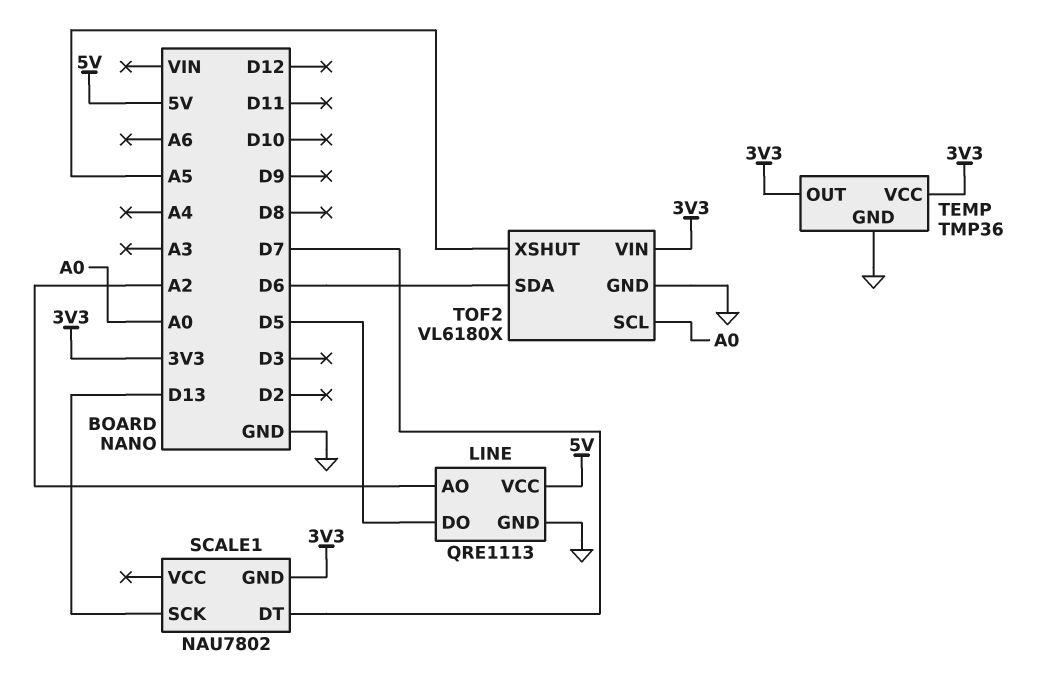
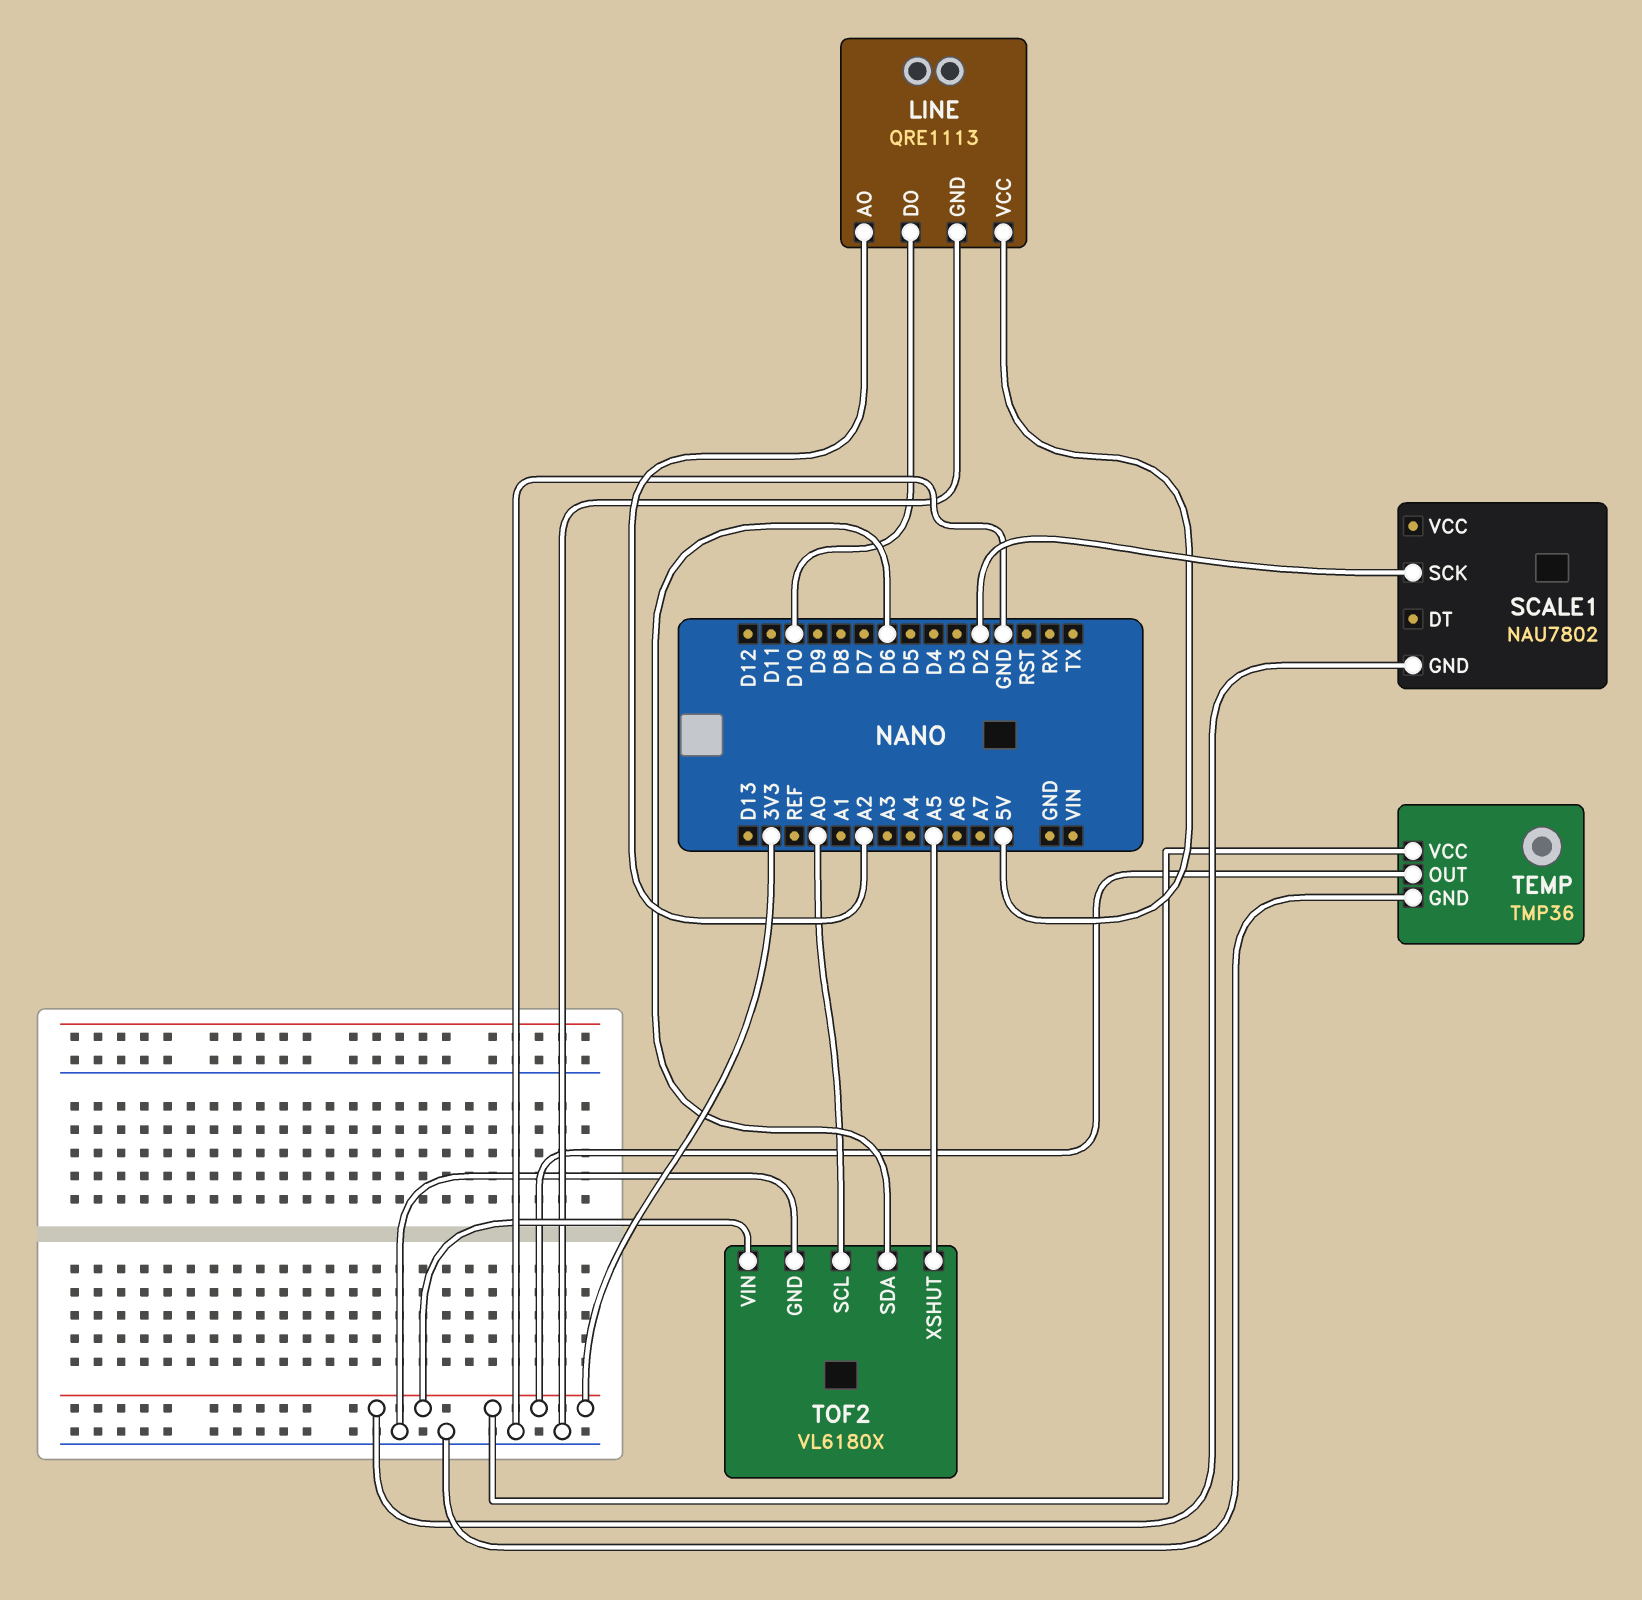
LINE pin DO: D5 -> D10
SCALE1 pin DT: D7 -> none
SCALE1 pin SCK: D13 -> D2

